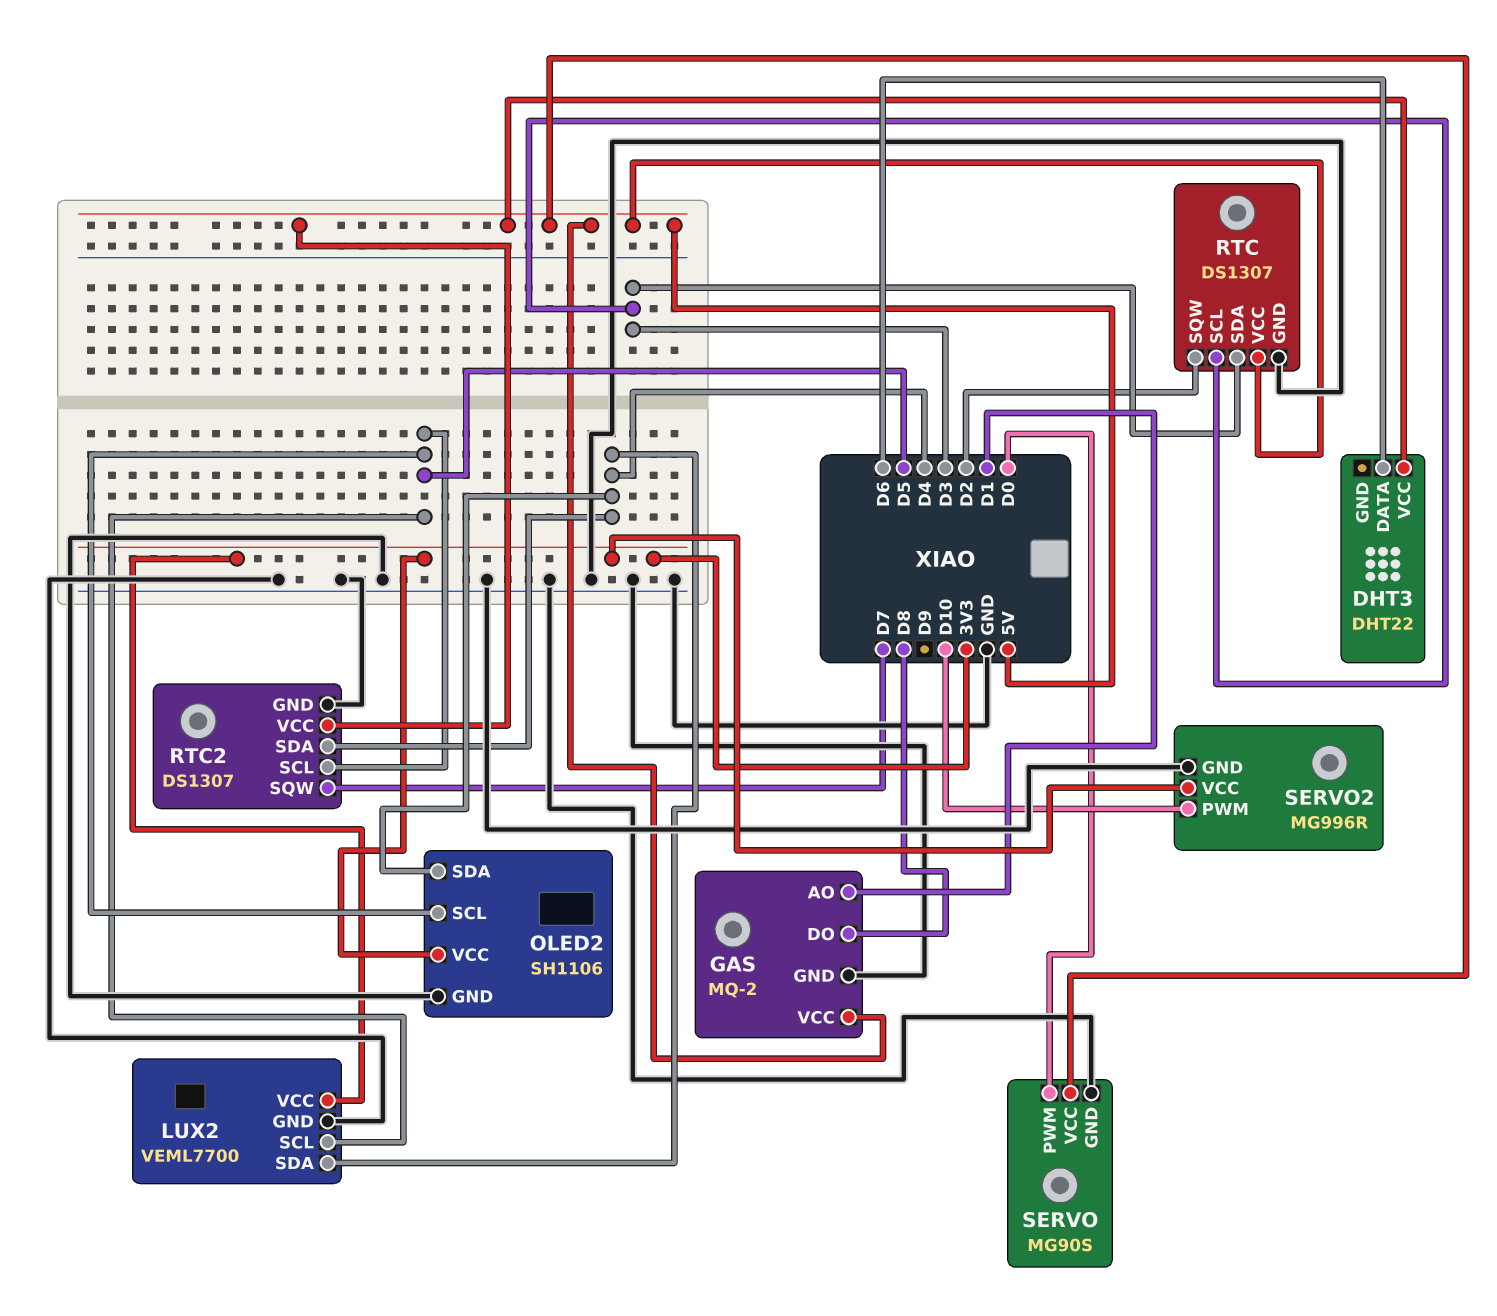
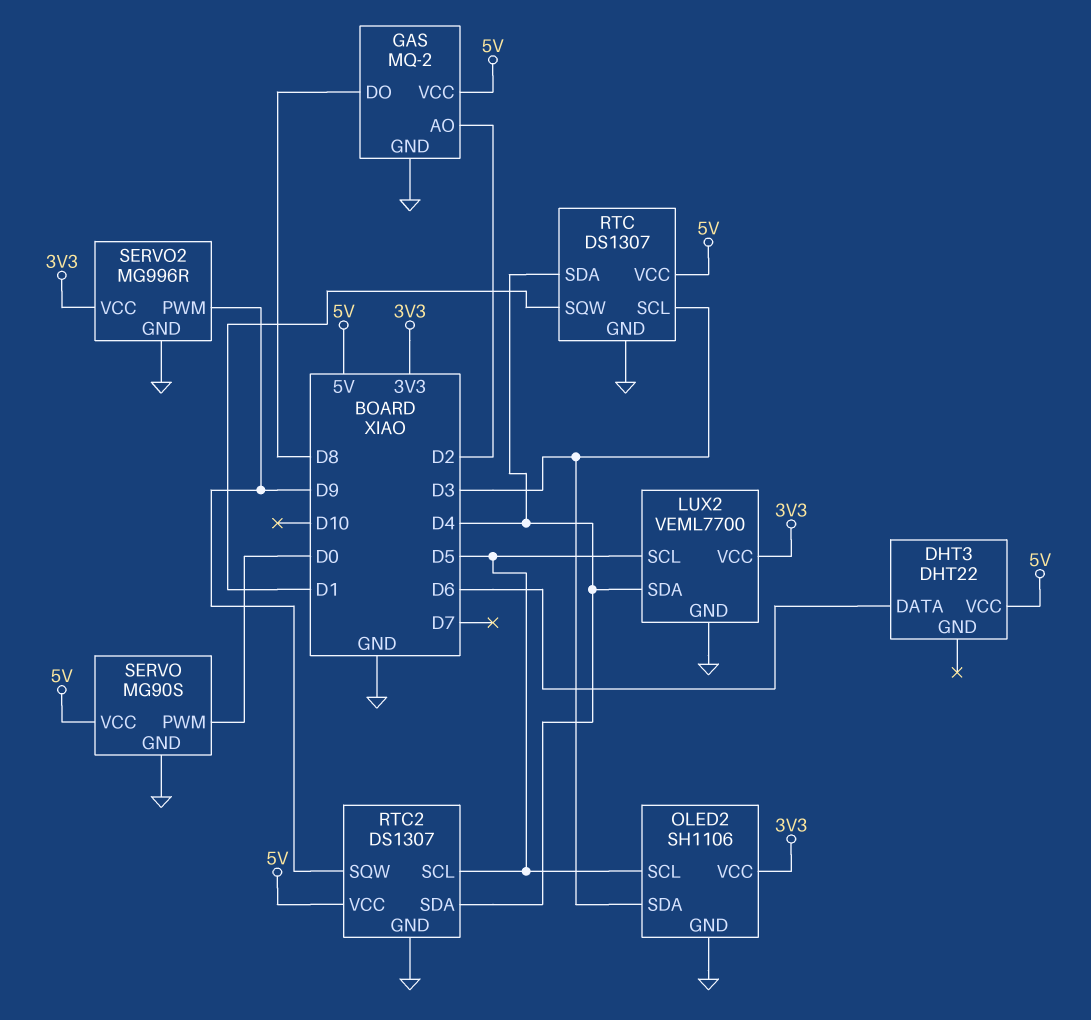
GAS pin AO: D1 -> D2
OLED2 pin SDA: D4 -> D3
RTC pin SDA: D3 -> D4
RTC pin SQW: D2 -> D1
RTC2 pin SQW: D7 -> D9
SERVO2 pin PWM: D10 -> D9

